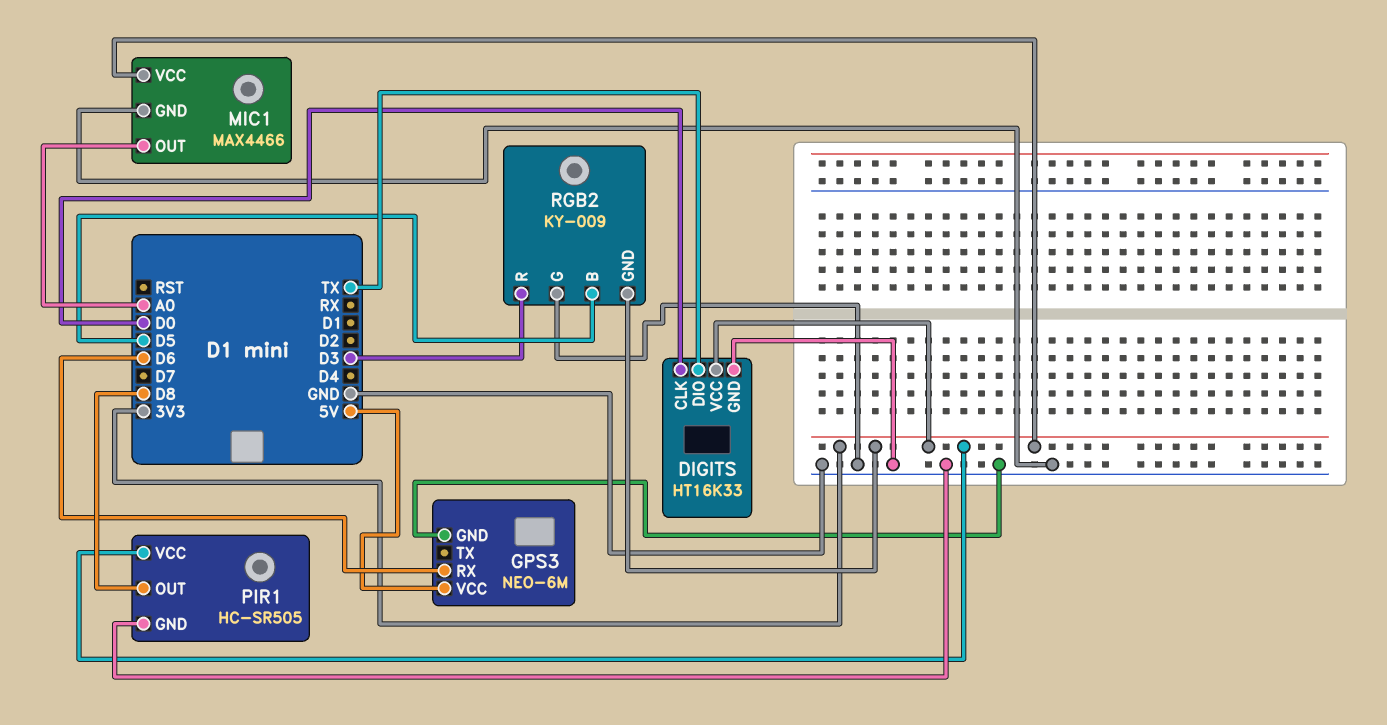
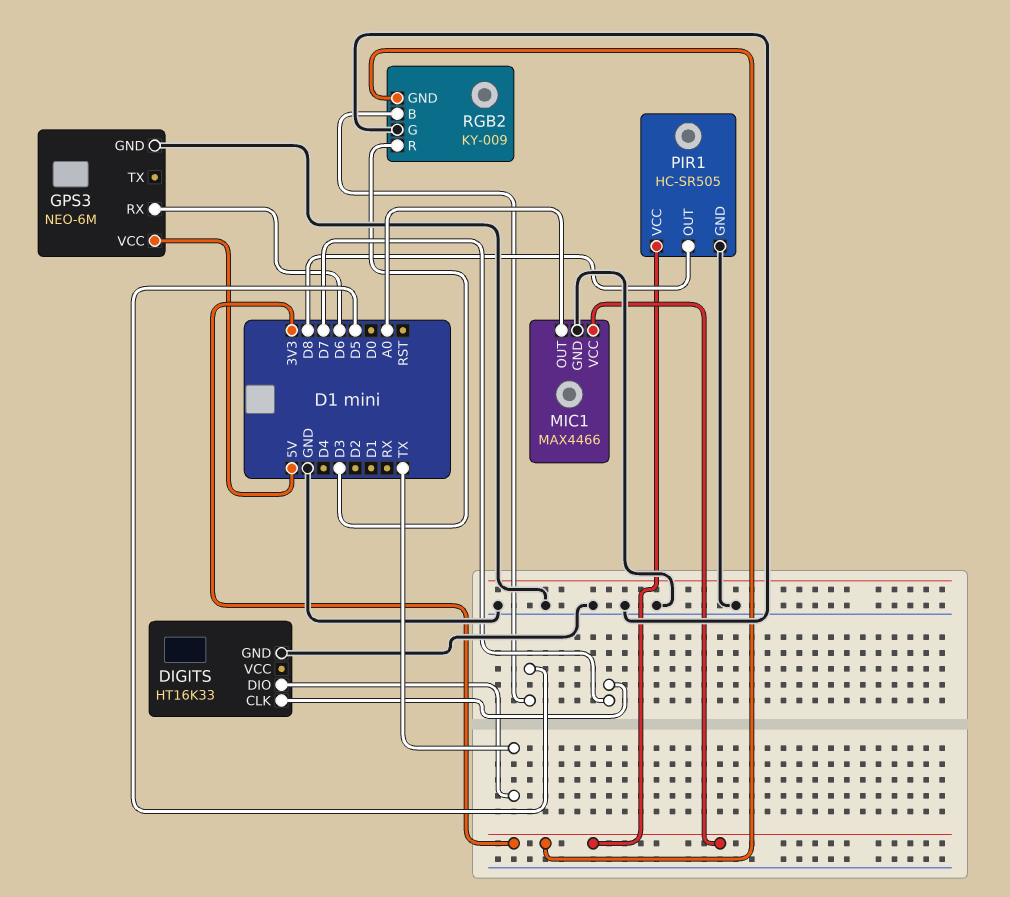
DIGITS pin CLK: D0 -> D7
DIGITS pin VCC: 3V3 -> none

